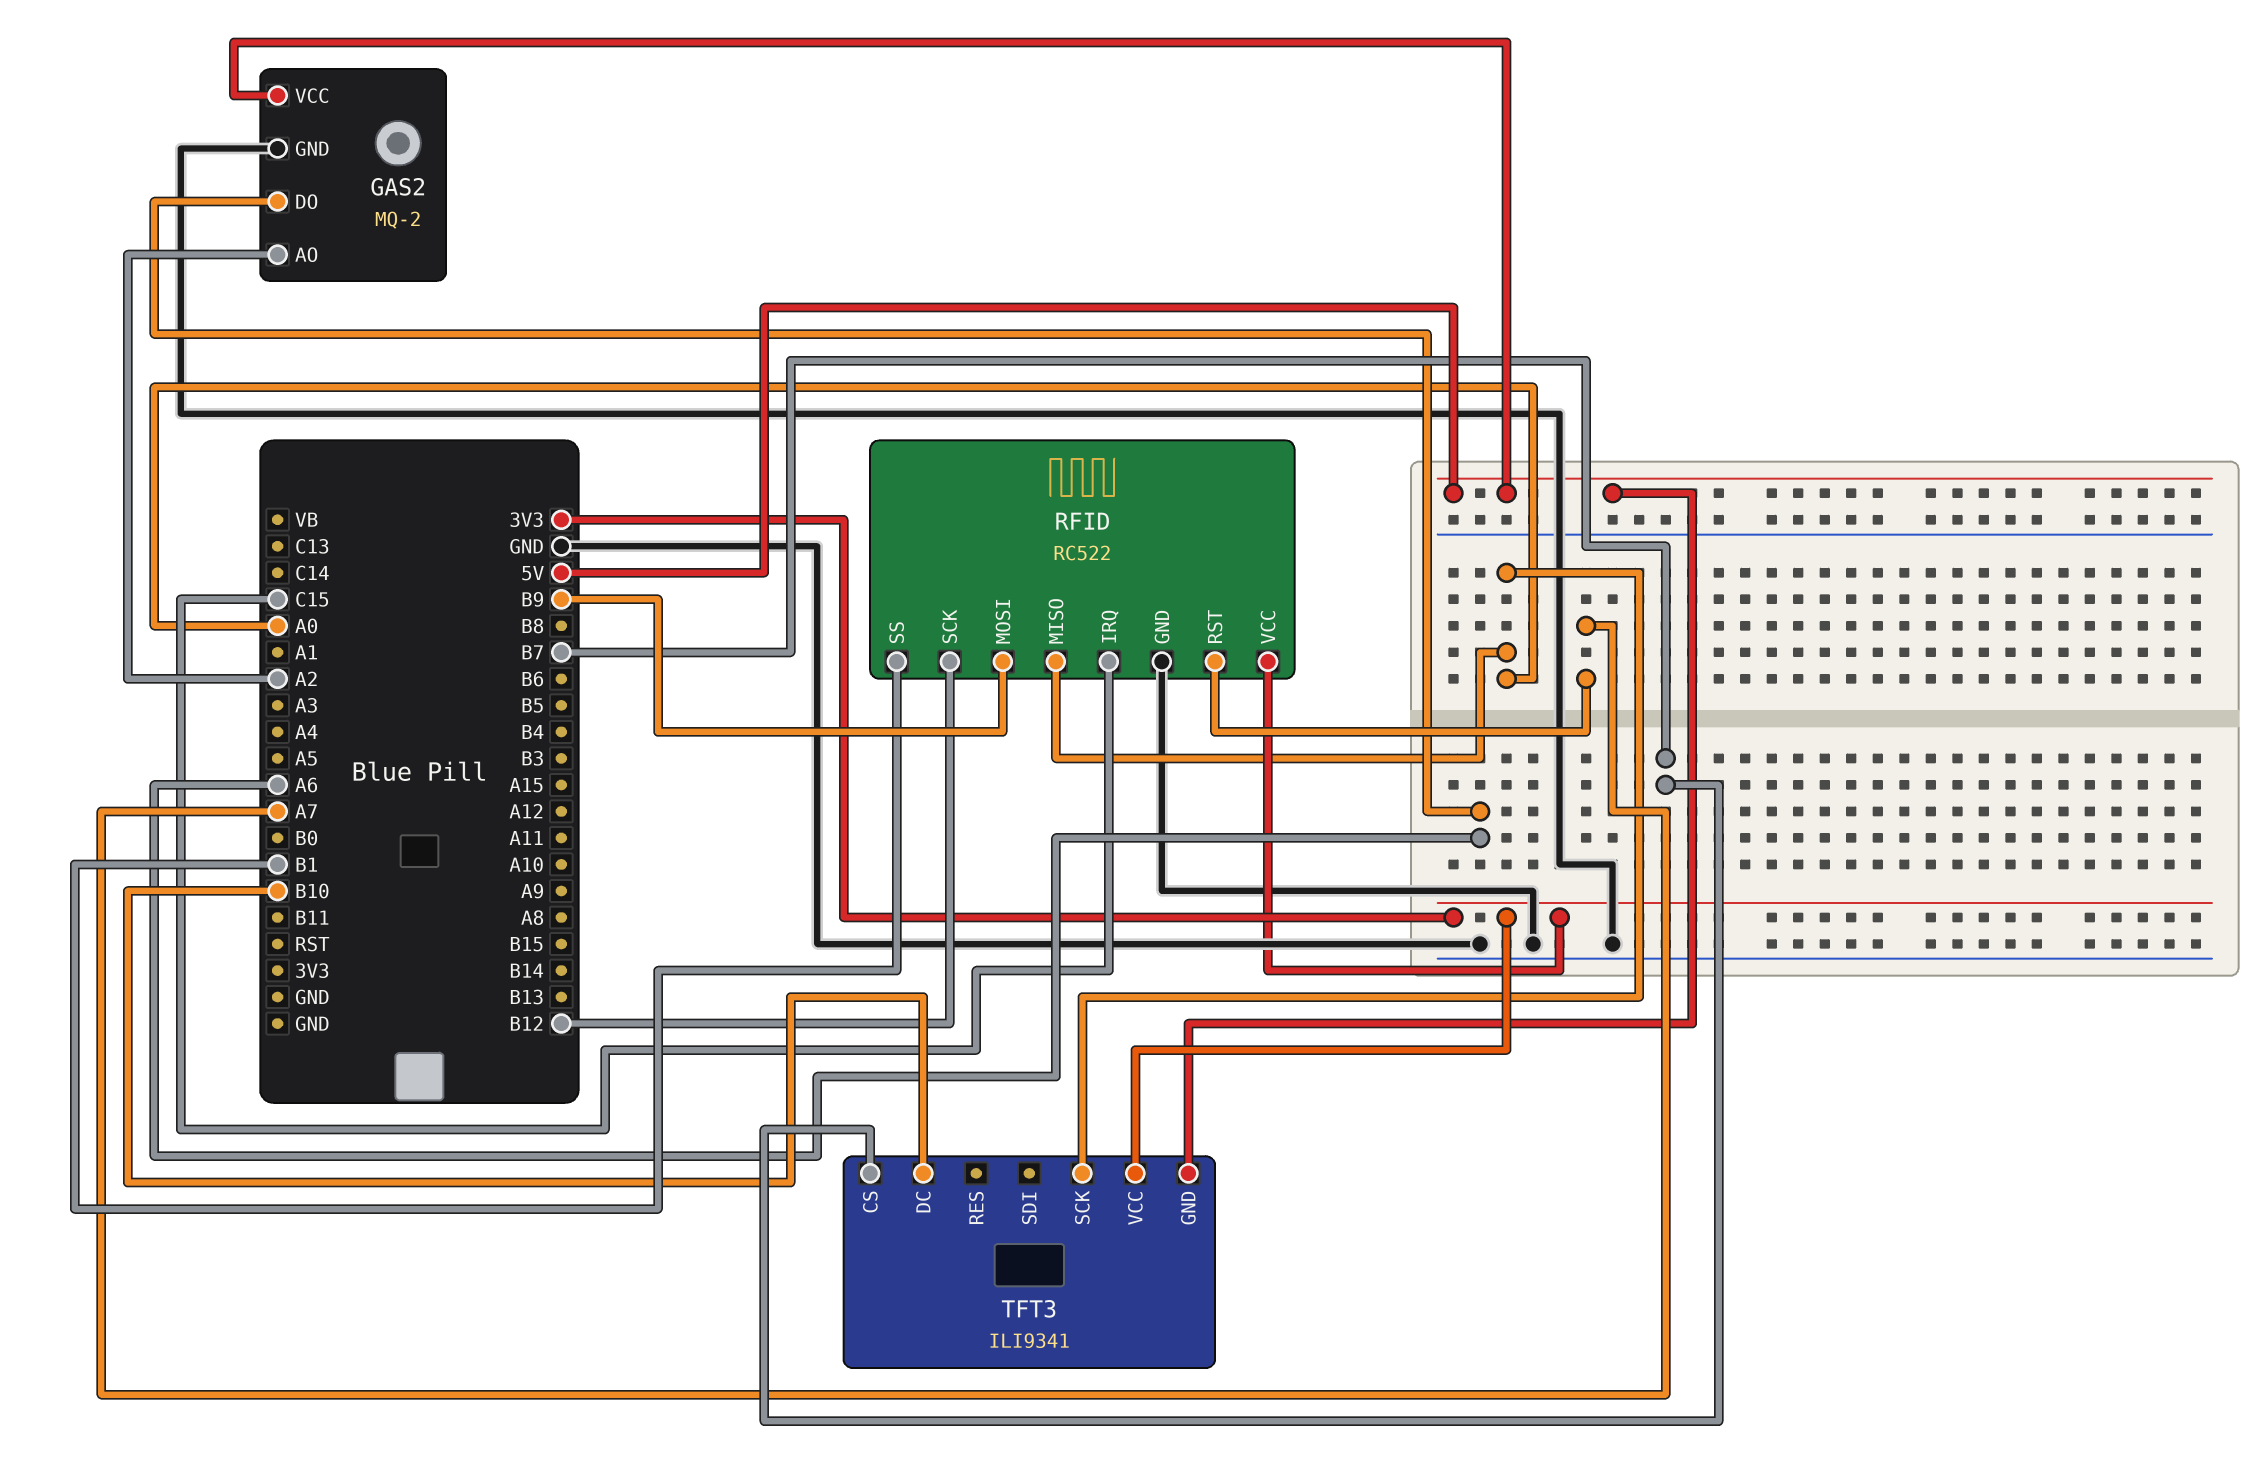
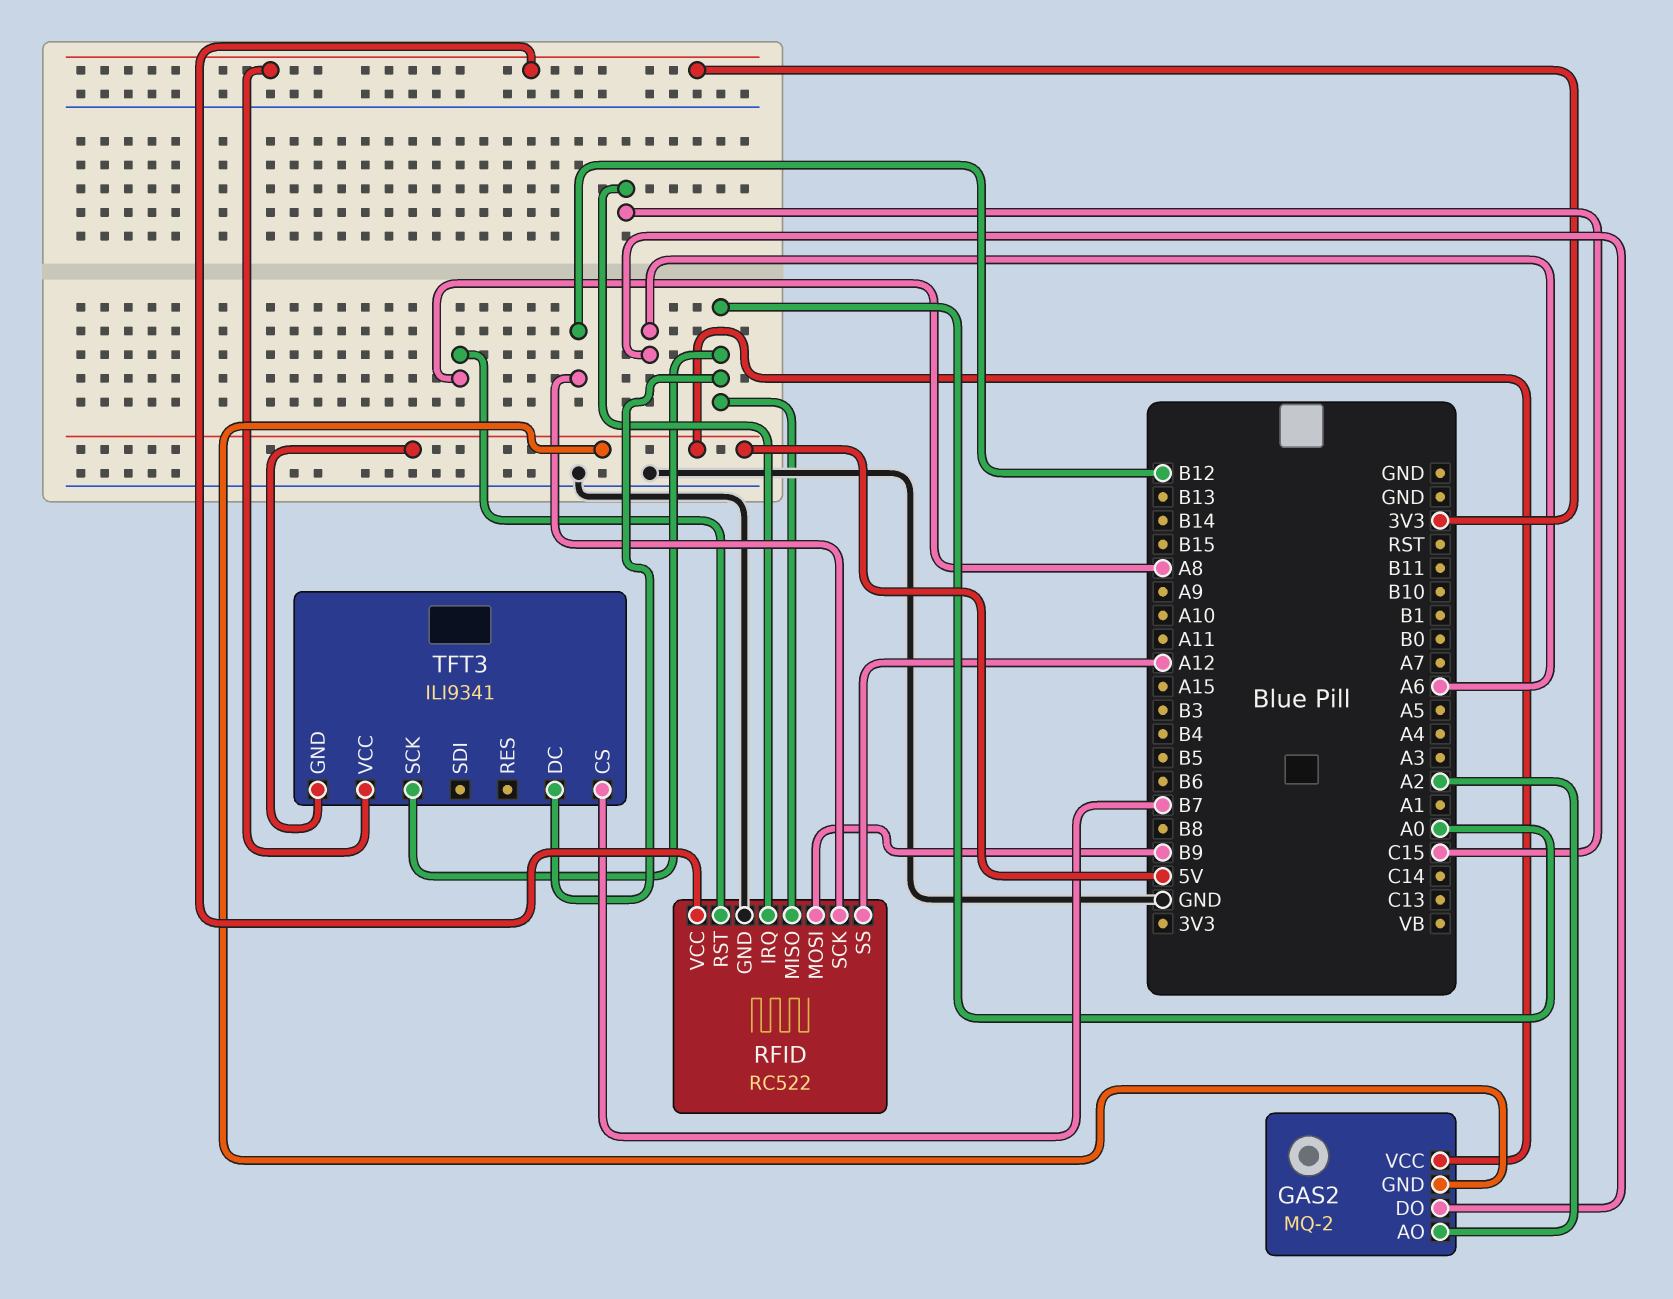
GAS2 pin GND: GND -> 5V
RFID pin RST: A7 -> A8
RFID pin SS: B1 -> A12
TFT3 pin DC: B10 -> A0

